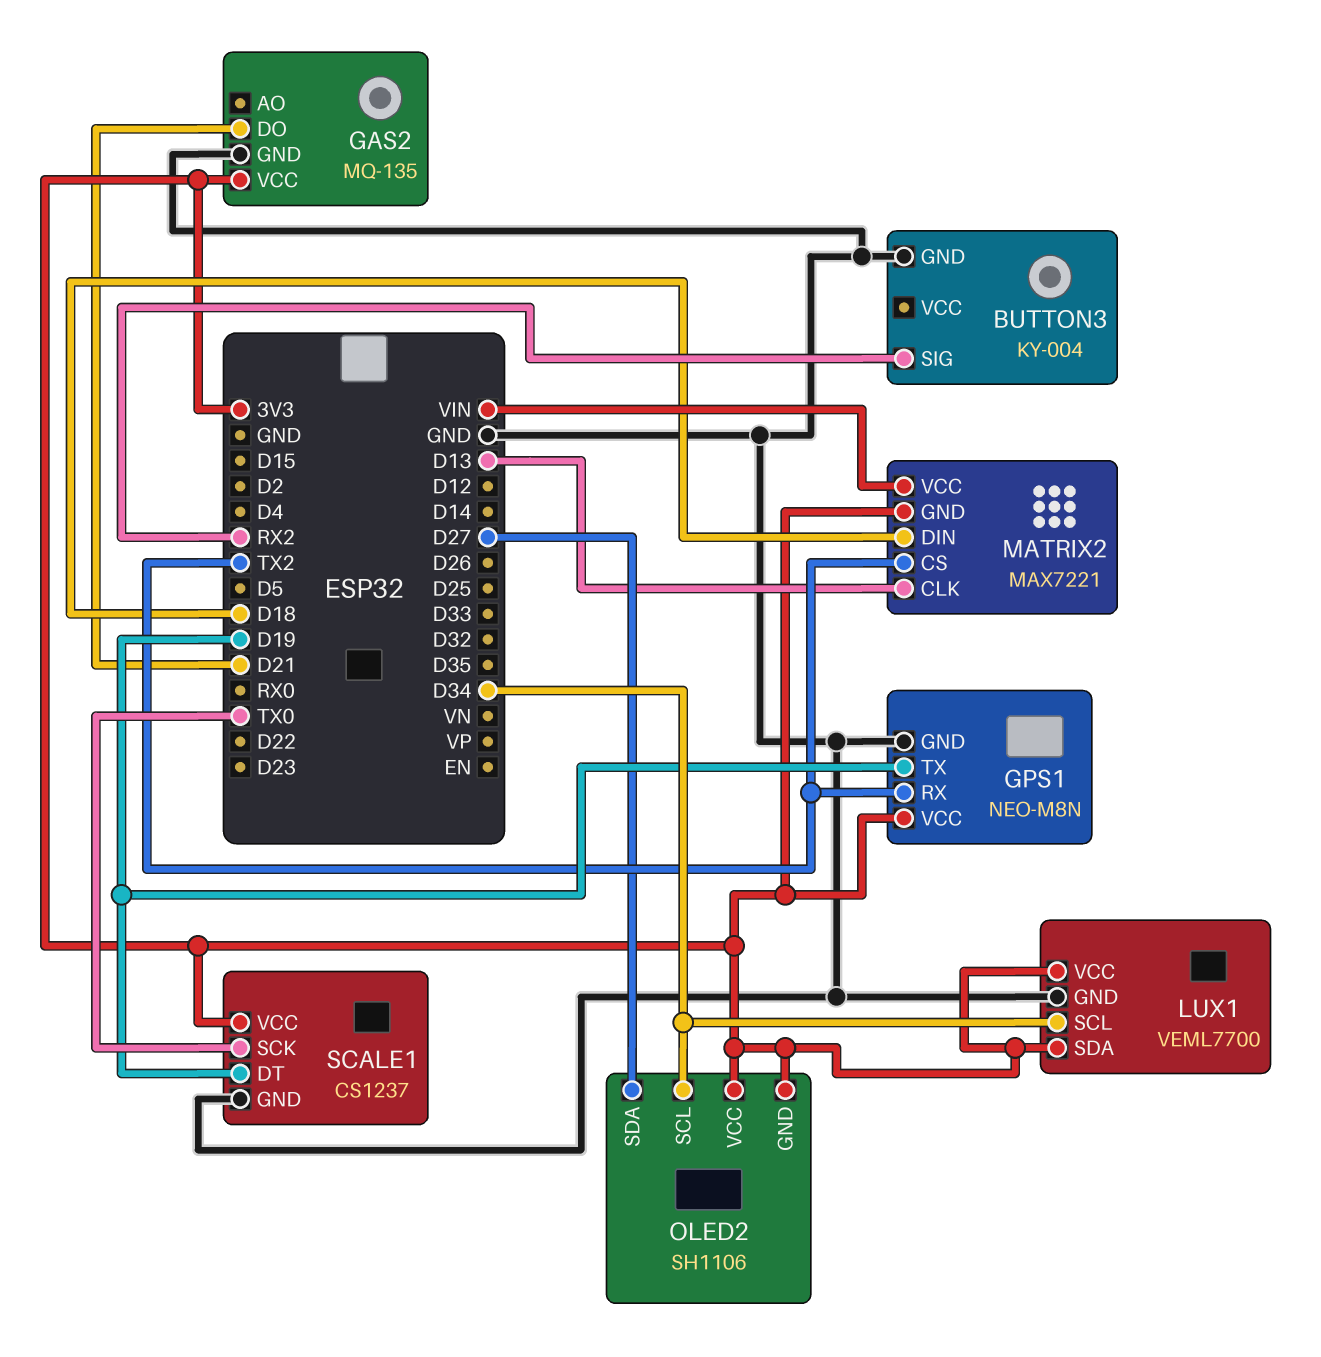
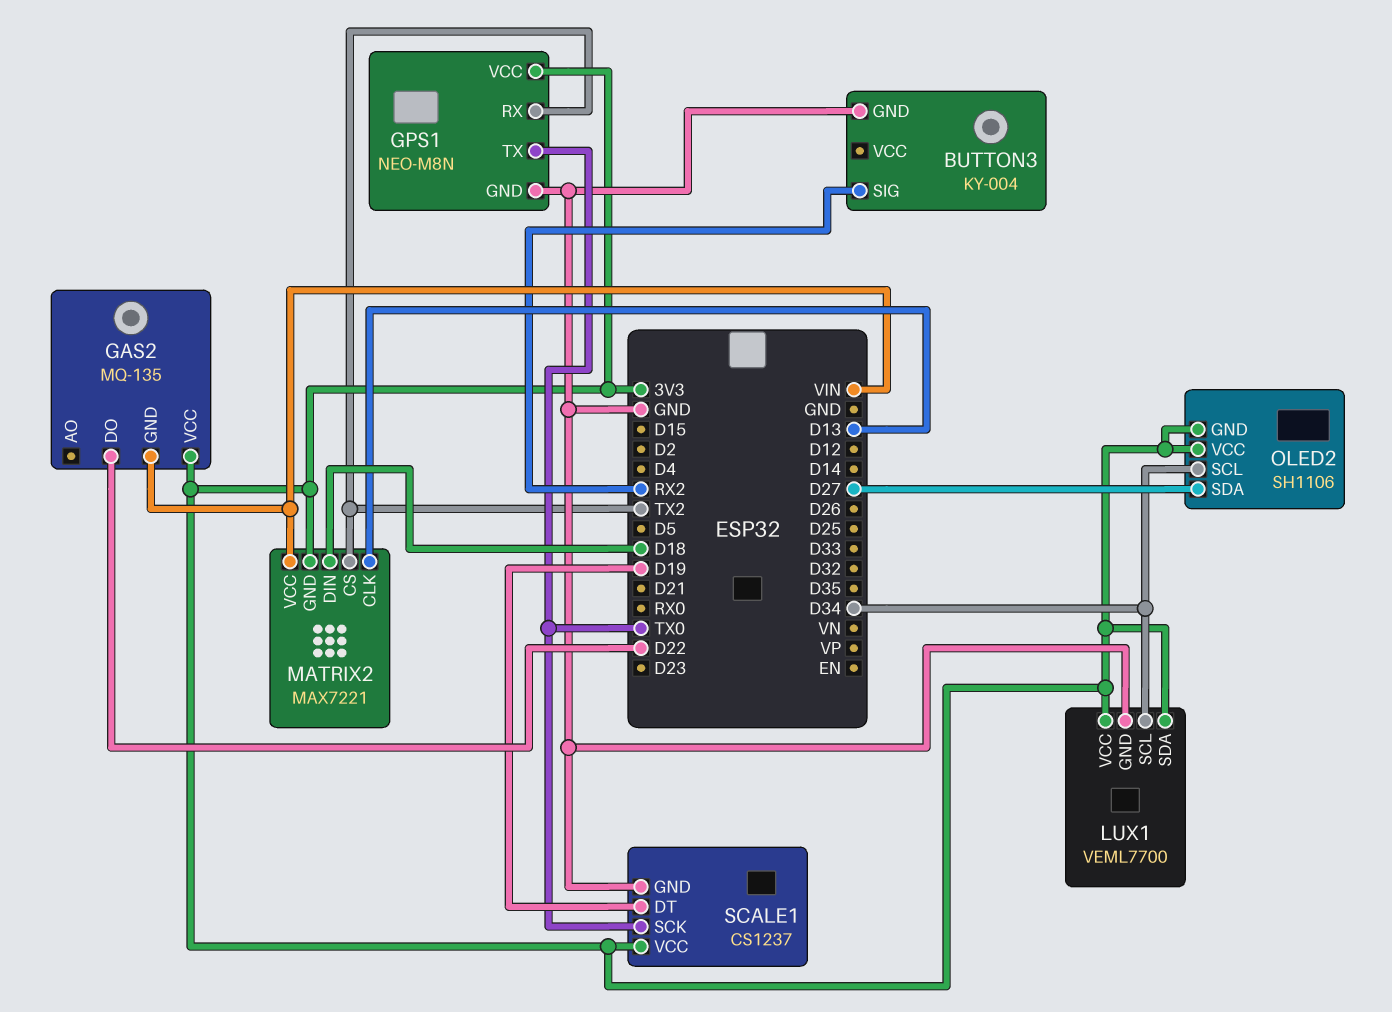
GAS2 pin DO: D21 -> D22
GAS2 pin GND: GND -> VIN
GPS1 pin TX: D19 -> TX0

